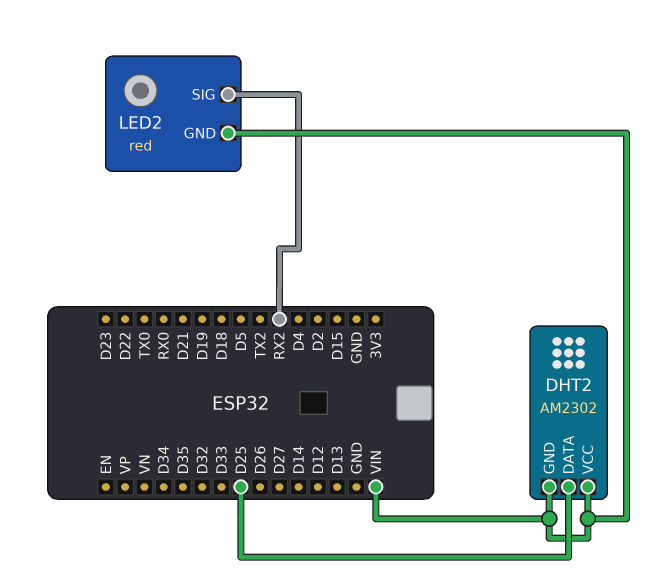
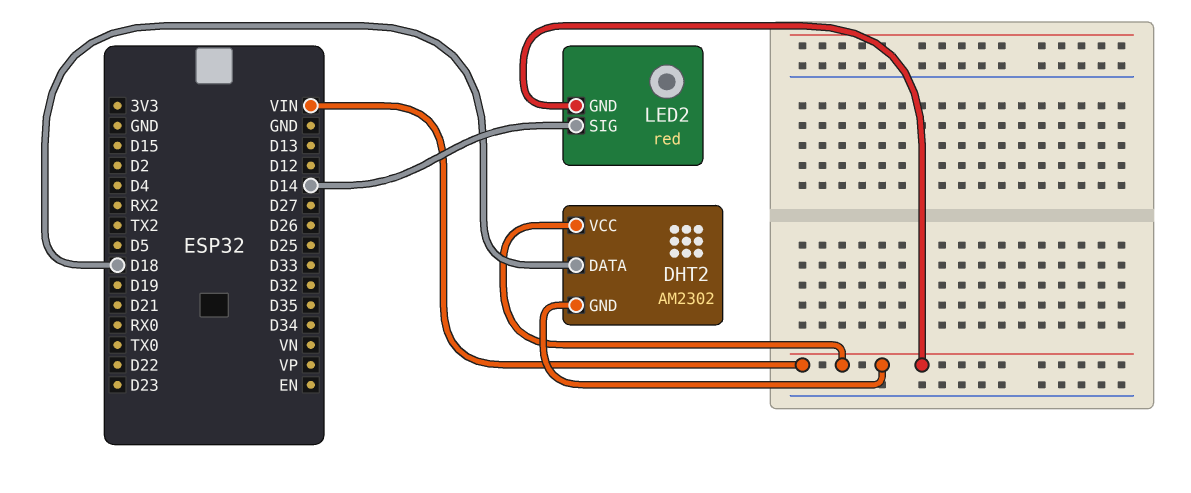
DHT2 pin DATA: D25 -> D18
LED2 pin SIG: RX2 -> D14

